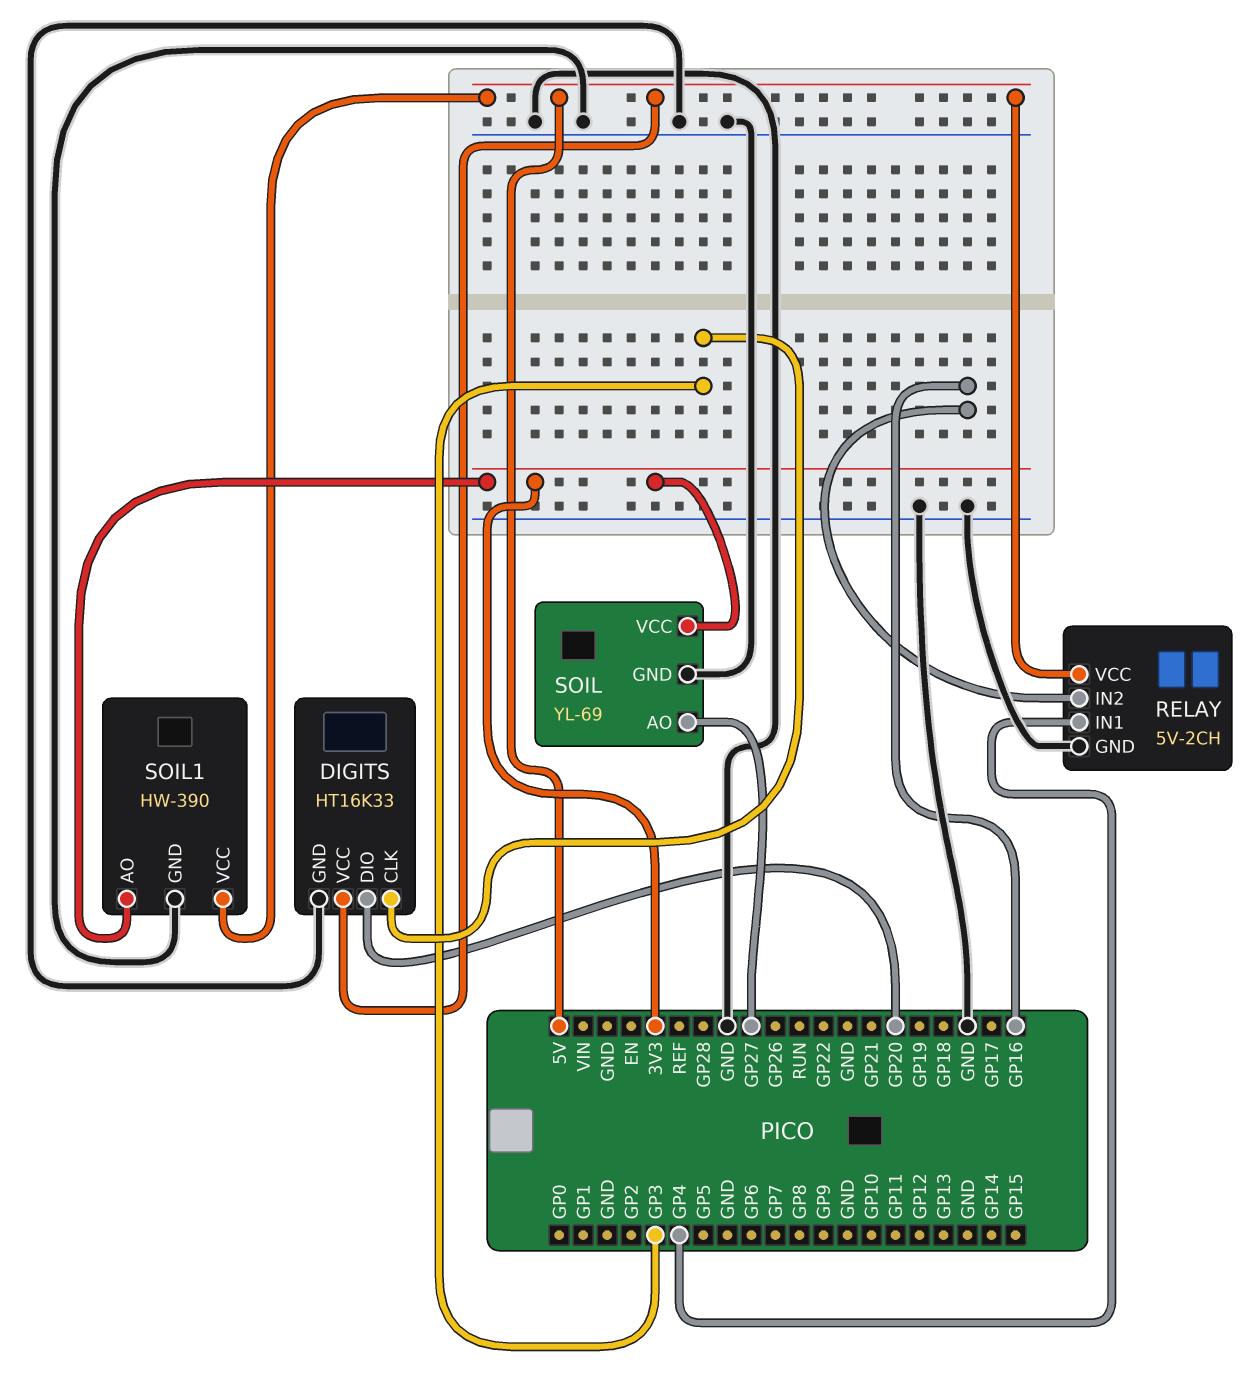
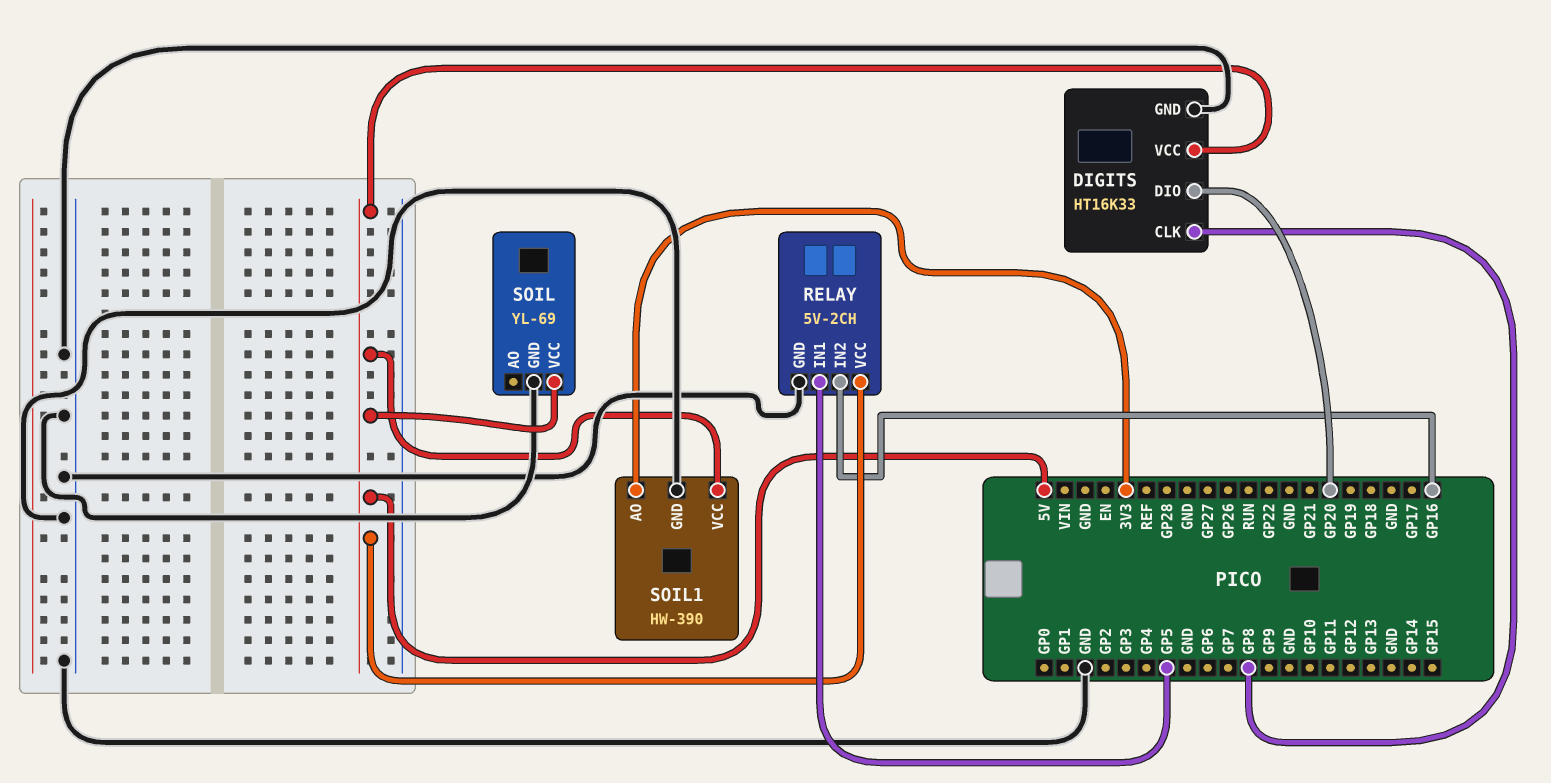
DIGITS pin CLK: GP3 -> GP8
RELAY pin IN1: GP4 -> GP5
SOIL pin AO: GP27 -> none
SOIL pin VCC: 3V3 -> 5V

